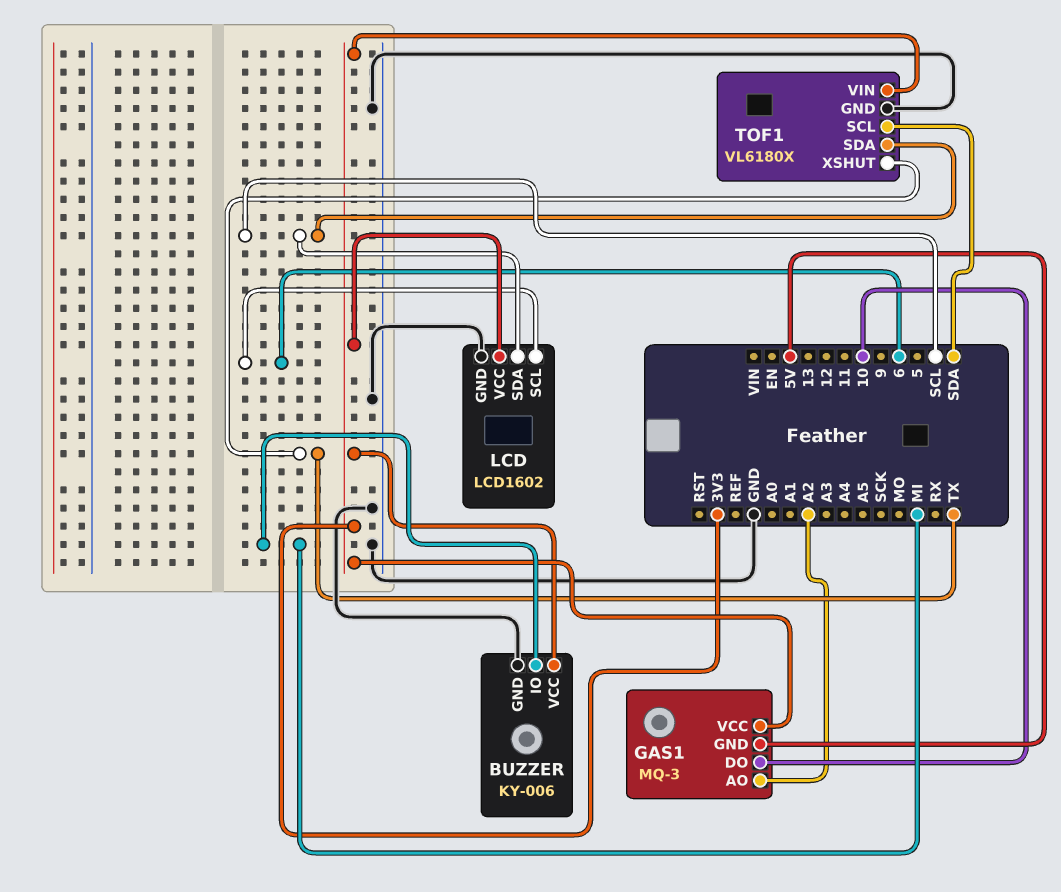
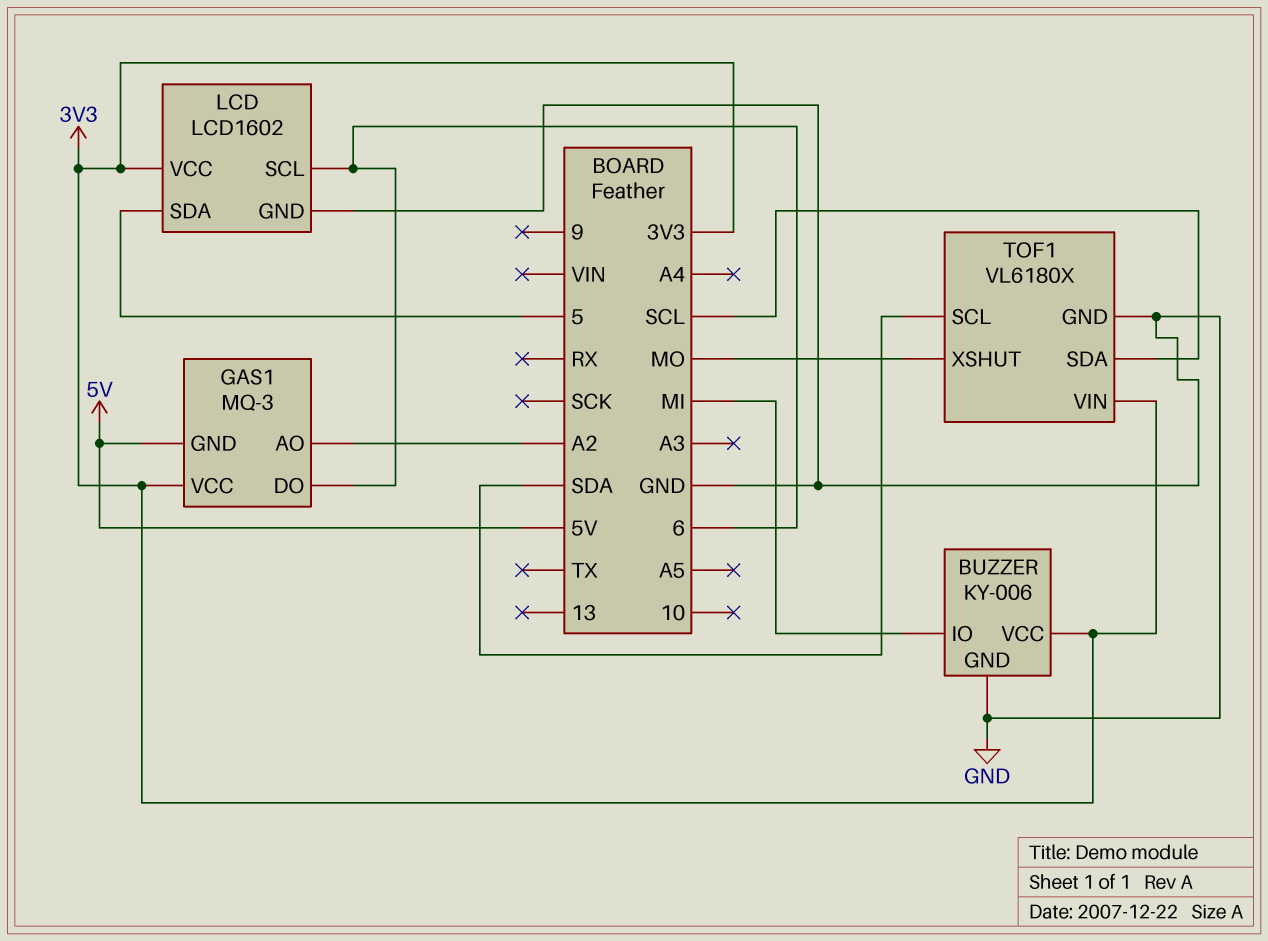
GAS1 pin DO: 10 -> 6
LCD pin SDA: SCL -> 5
TOF1 pin XSHUT: TX -> MO

